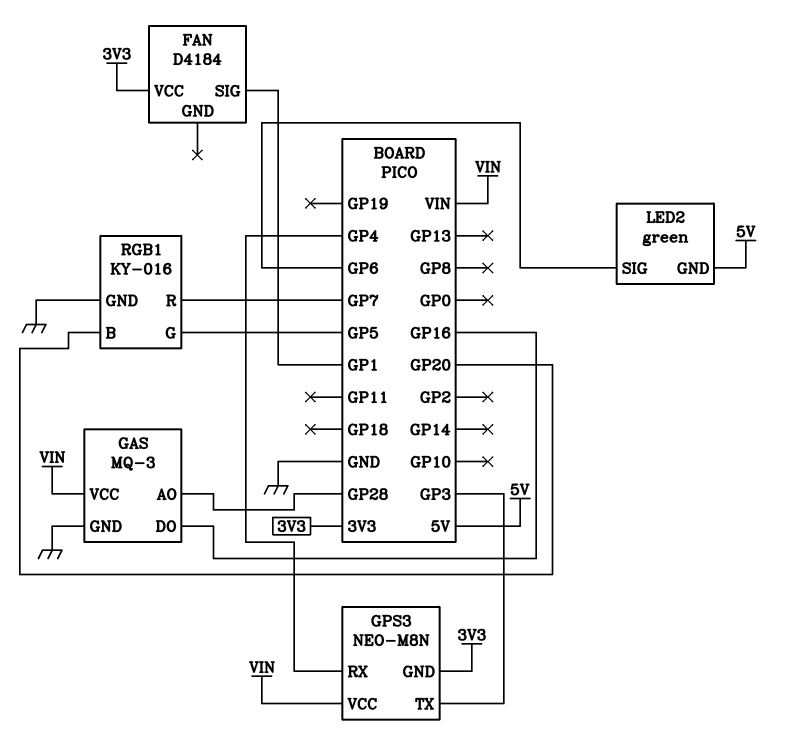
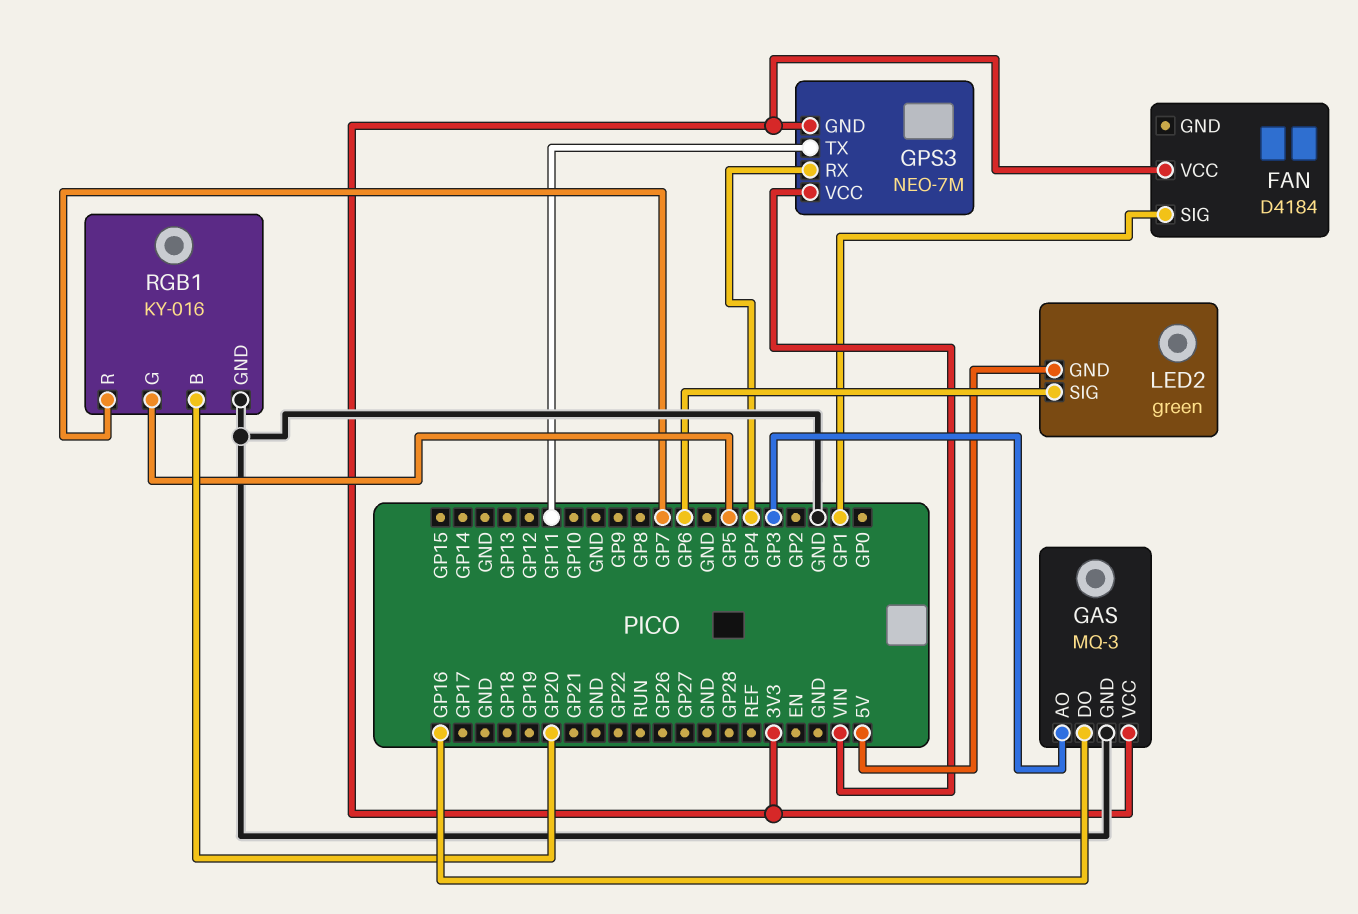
GAS pin AO: GP28 -> GP3
GAS pin VCC: VIN -> 3V3
GPS3: NEO-M8N -> NEO-7M
GPS3 pin TX: GP3 -> GP11

